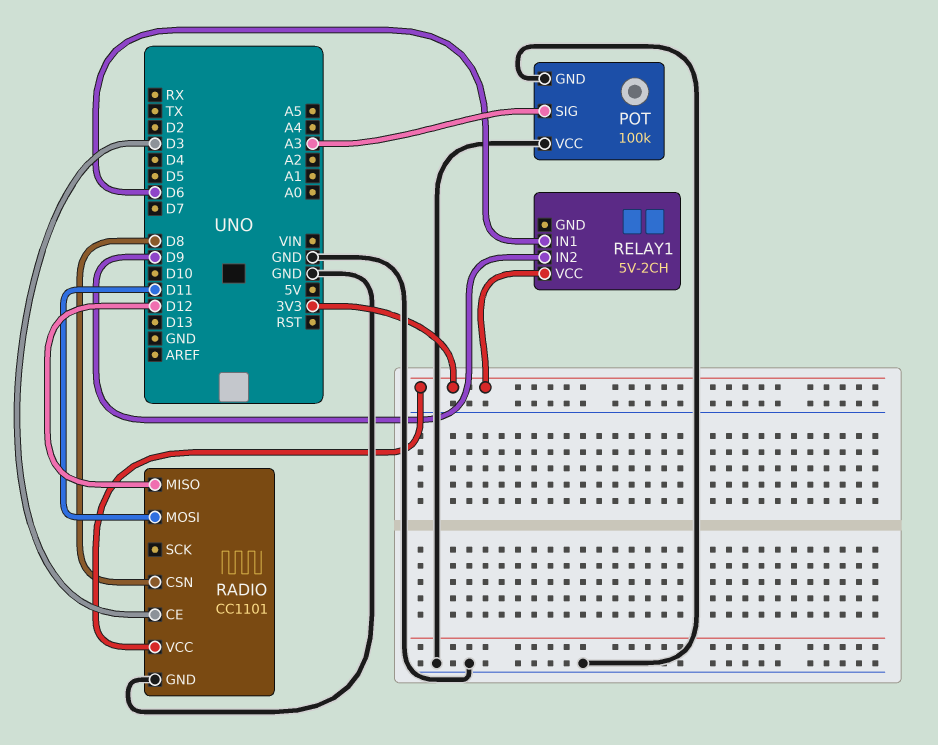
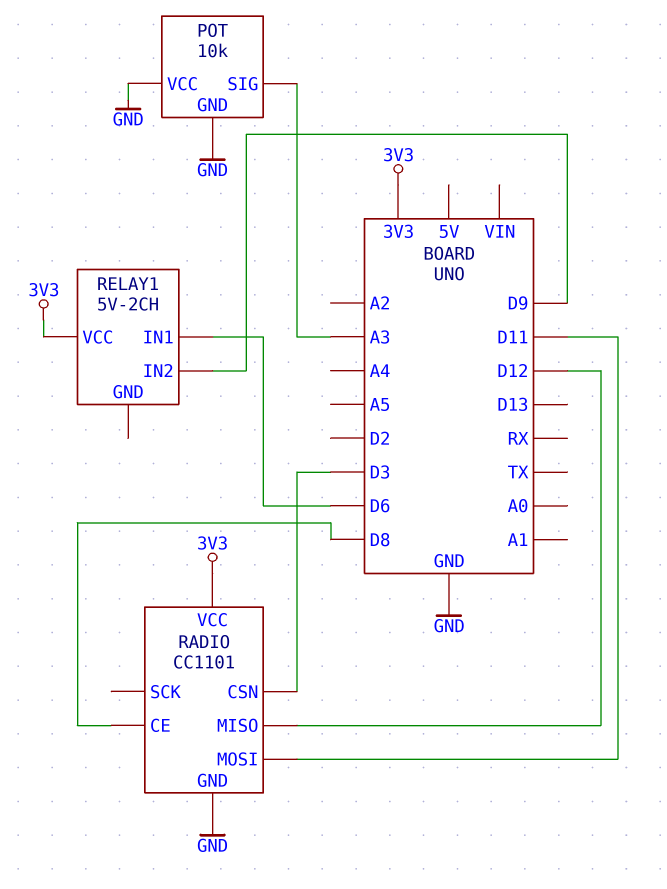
POT: 100k -> 10k
RADIO pin CE: D3 -> D8
RADIO pin CSN: D8 -> D3

